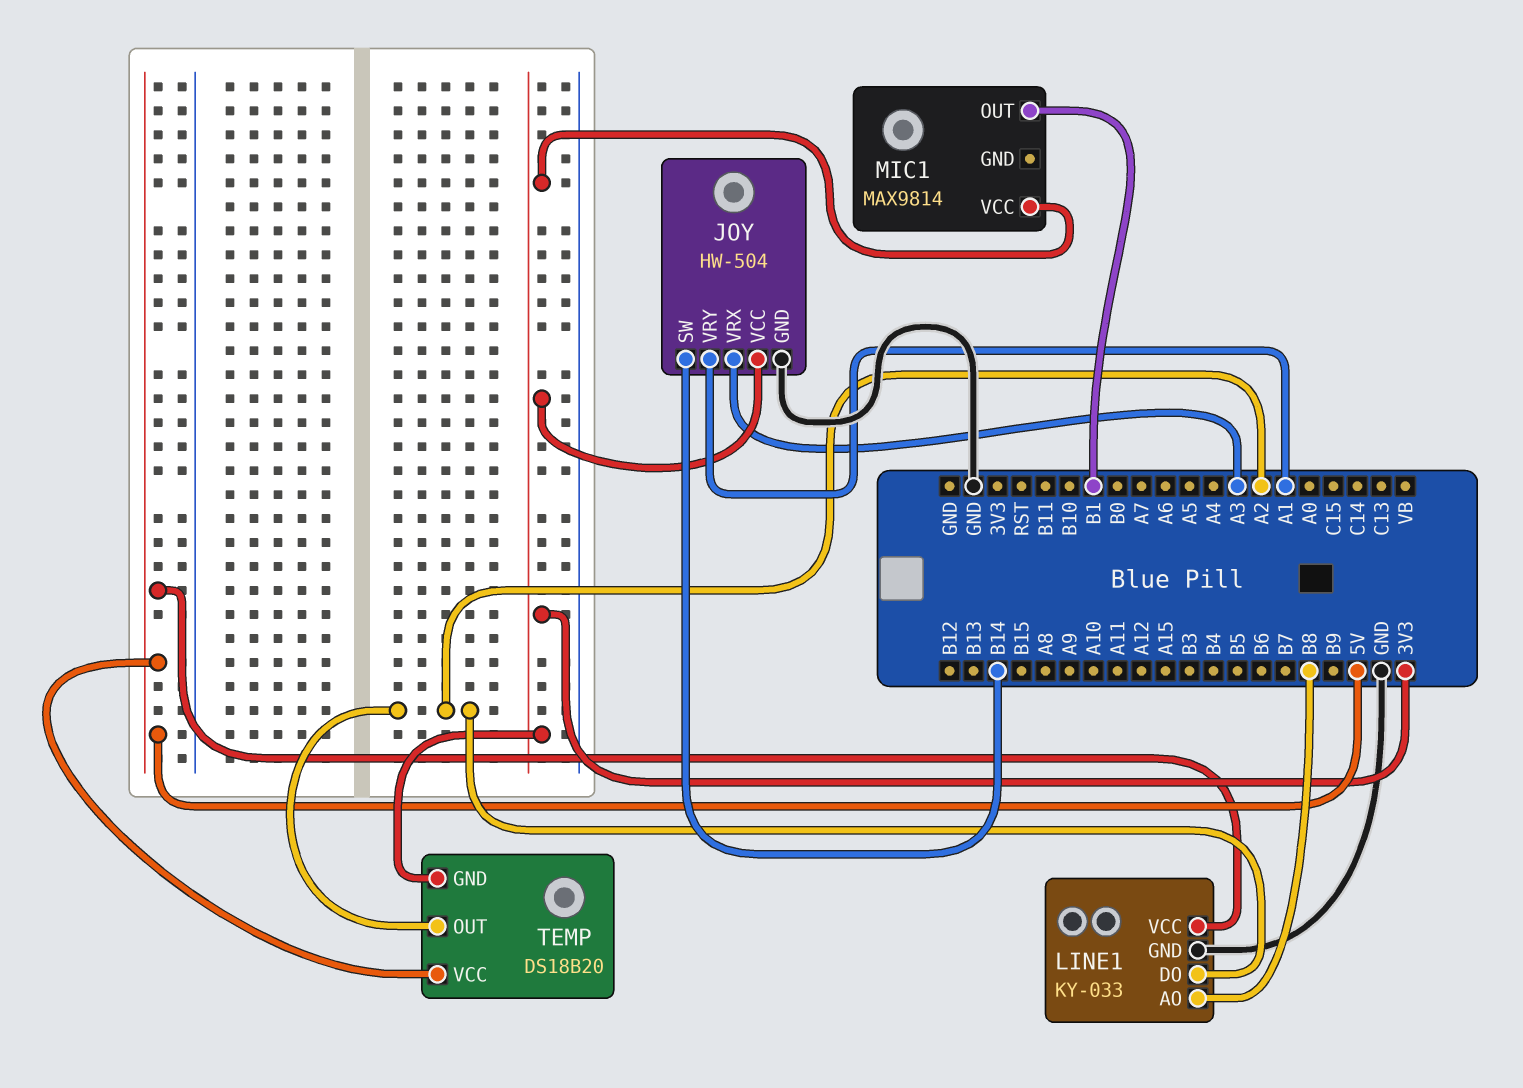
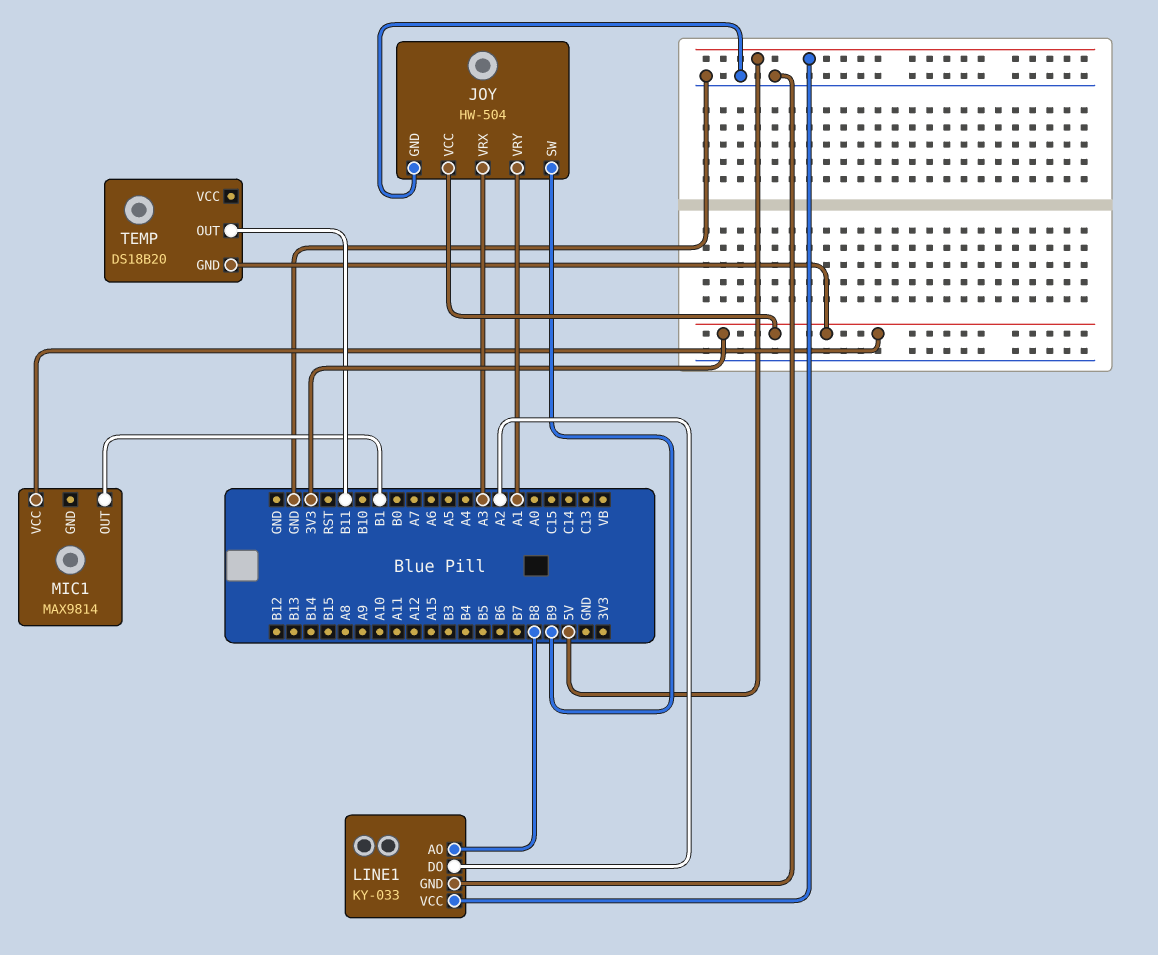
JOY pin SW: B14 -> B9
TEMP pin OUT: A2 -> B11
TEMP pin VCC: 5V -> none

